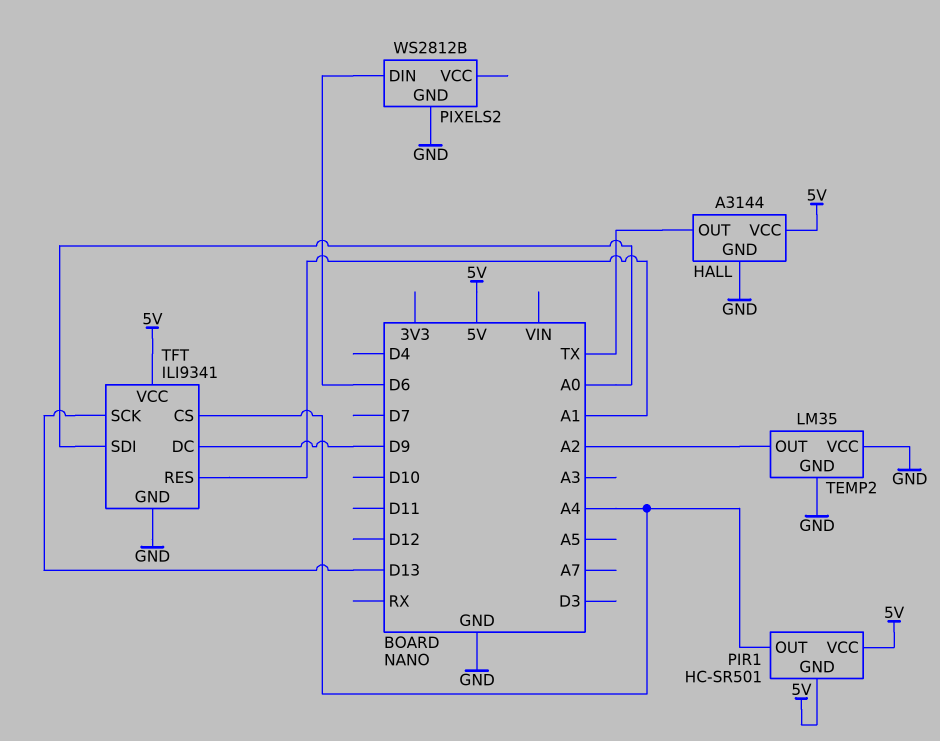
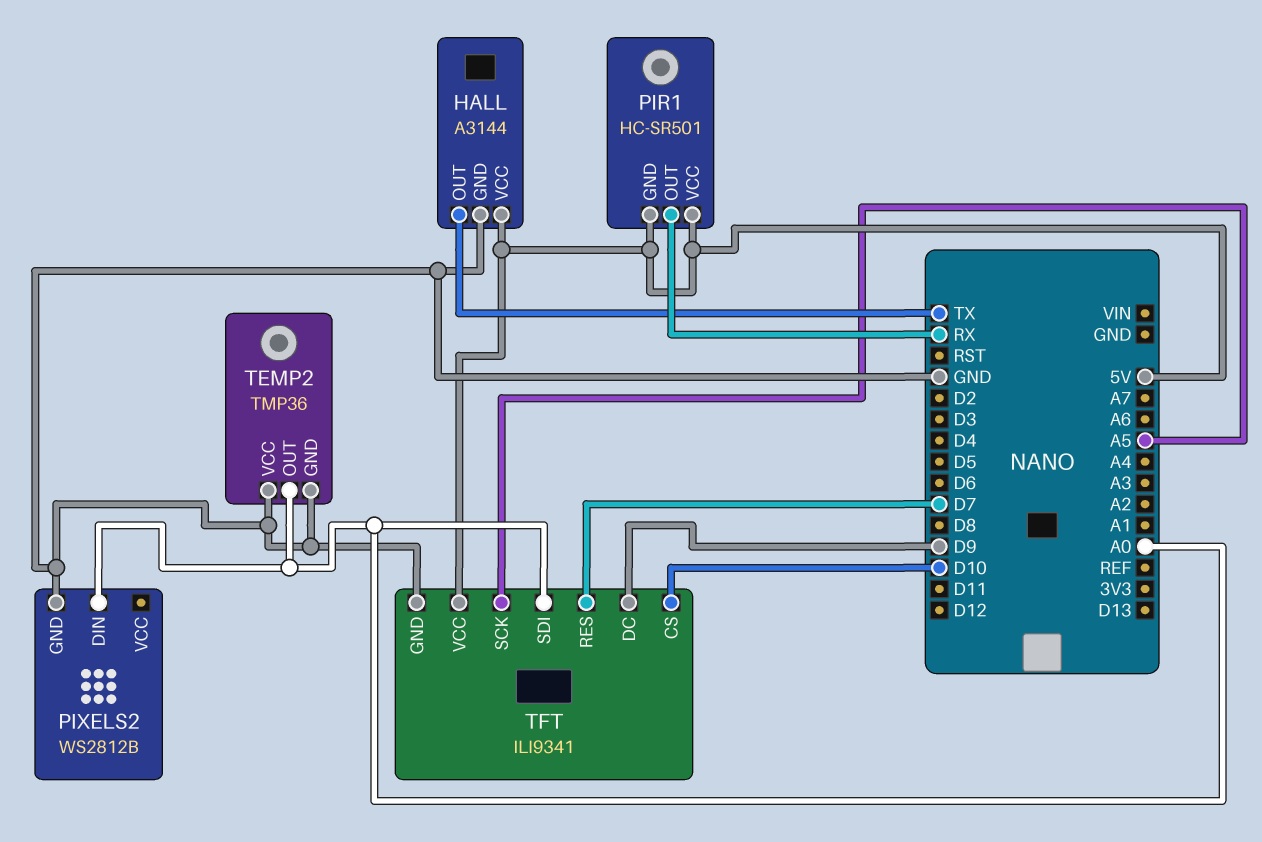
PIR1 pin OUT: A4 -> RX
PIXELS2 pin DIN: D6 -> A0
TEMP2: LM35 -> TMP36
TEMP2 pin OUT: A2 -> A0
TFT pin CS: A4 -> D10
TFT pin RES: A1 -> D7
TFT pin SCK: D13 -> A5

